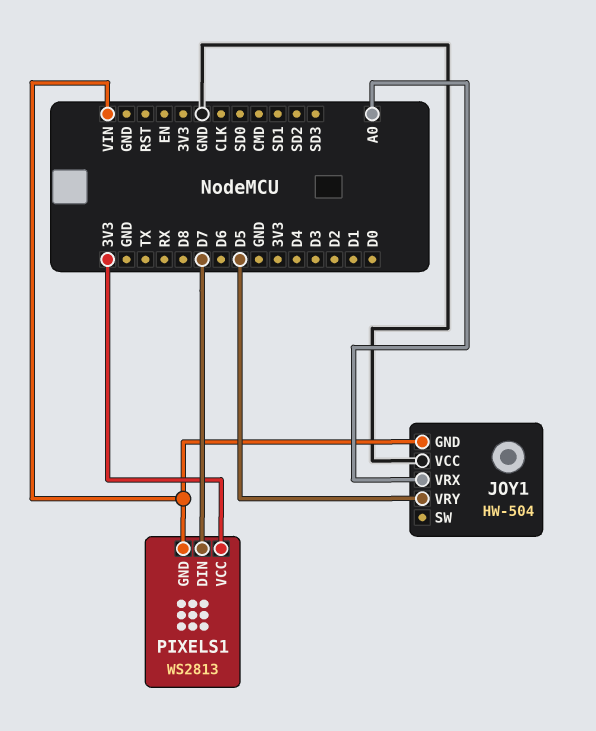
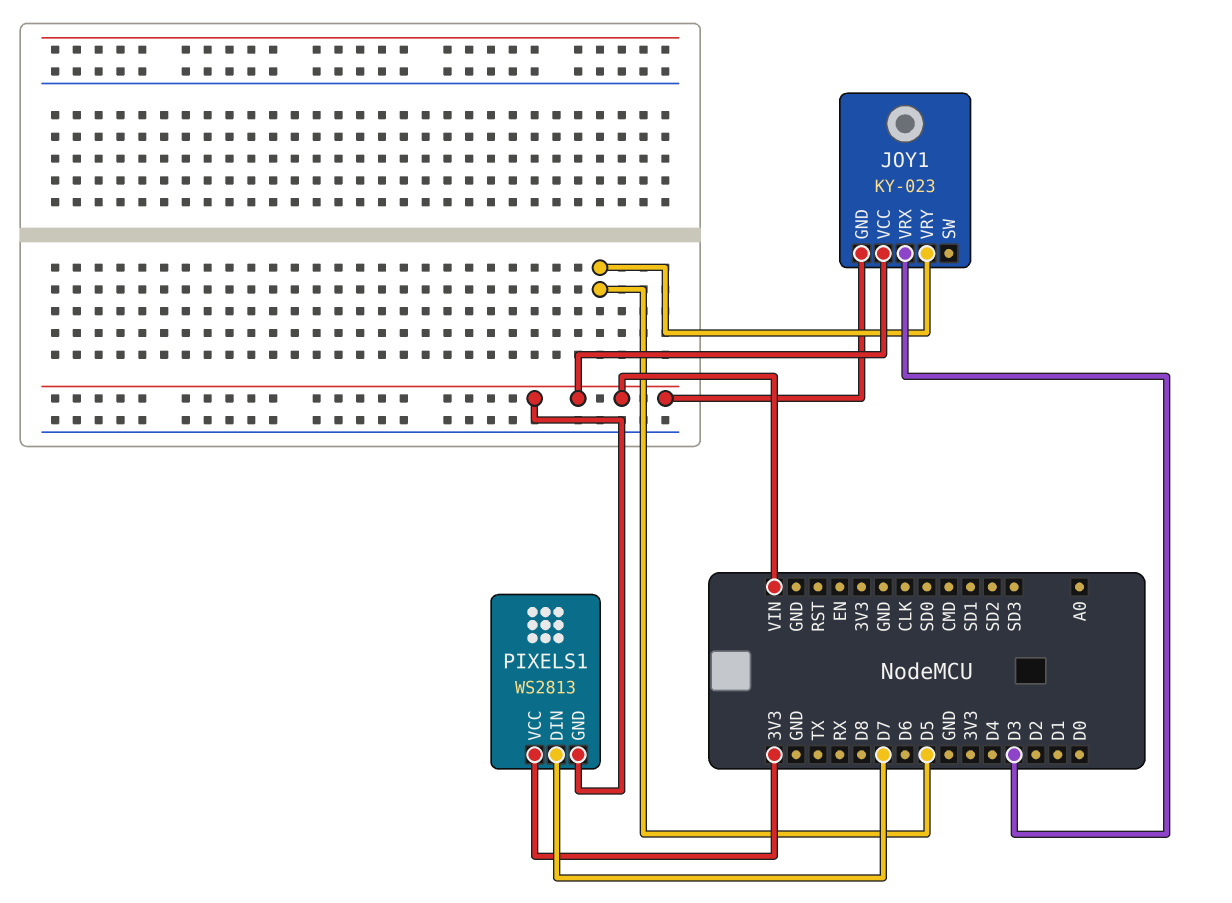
JOY1: HW-504 -> KY-023
JOY1 pin VCC: GND -> VIN
JOY1 pin VRX: A0 -> D3

